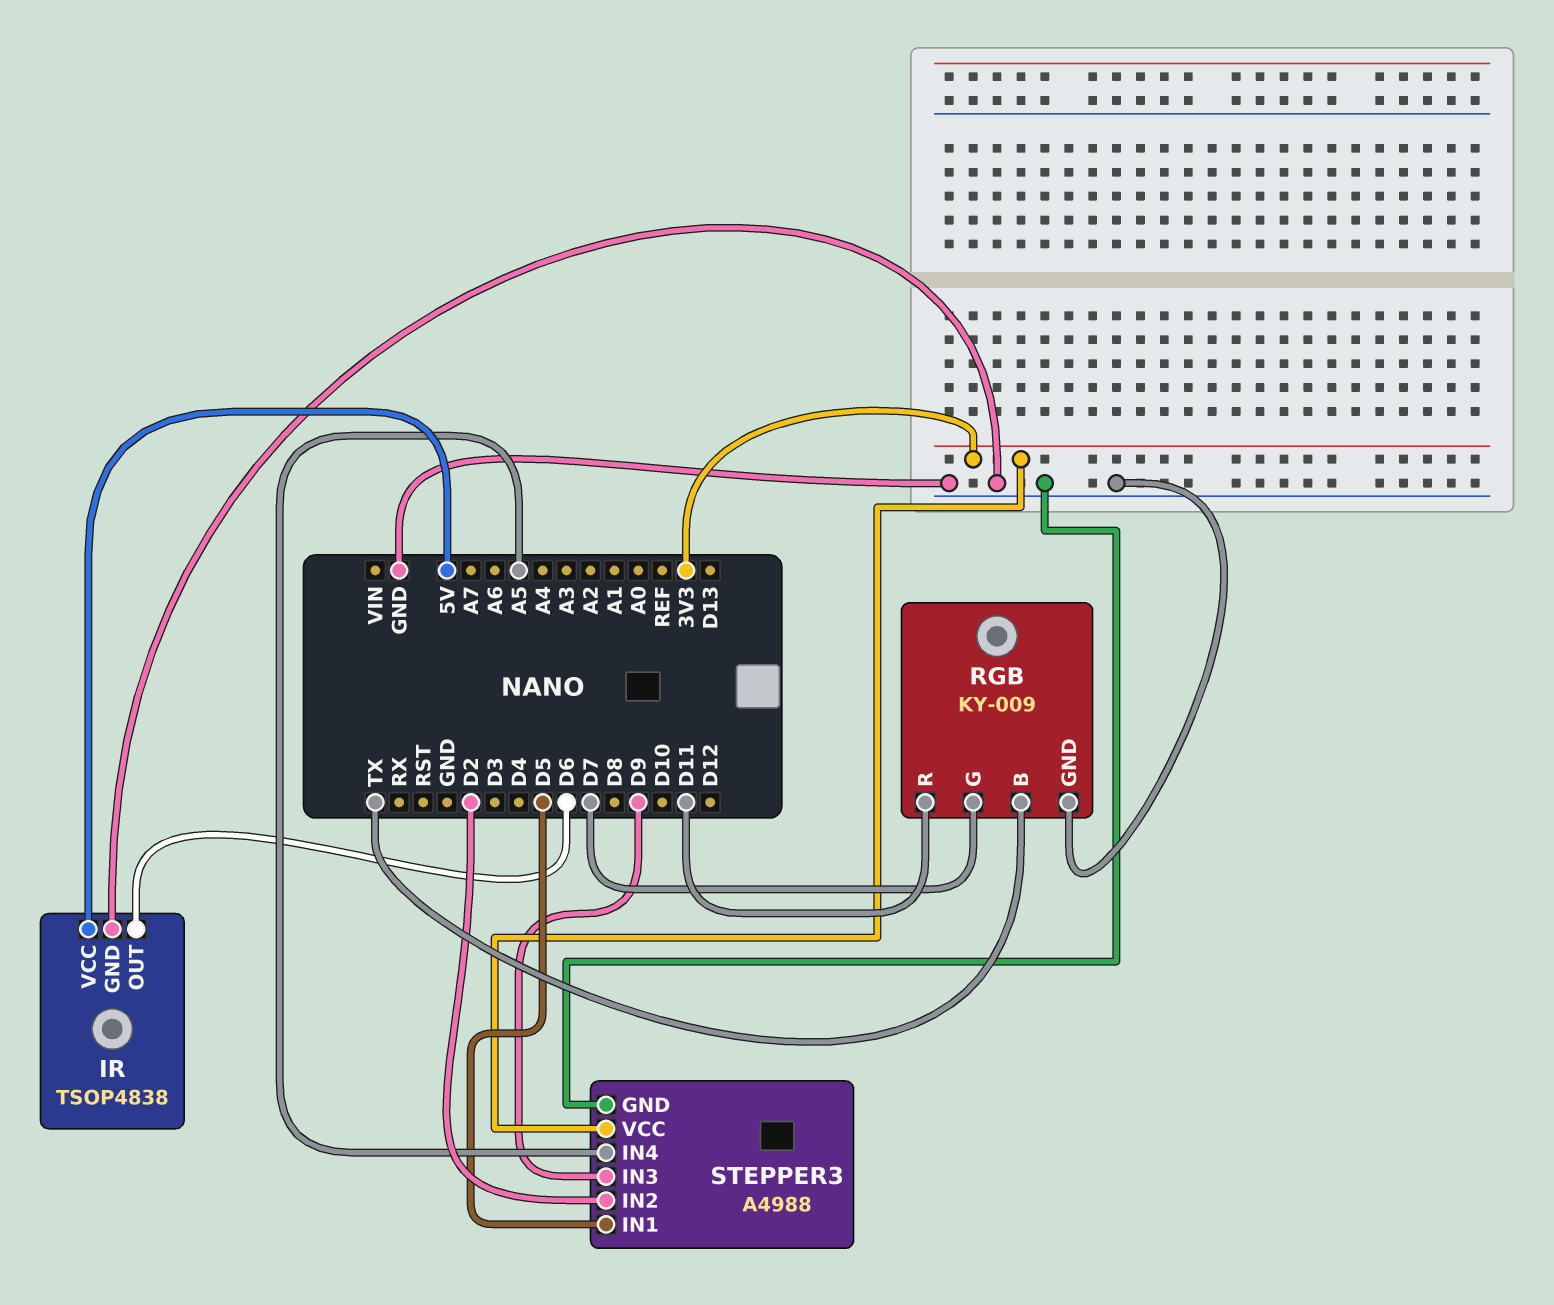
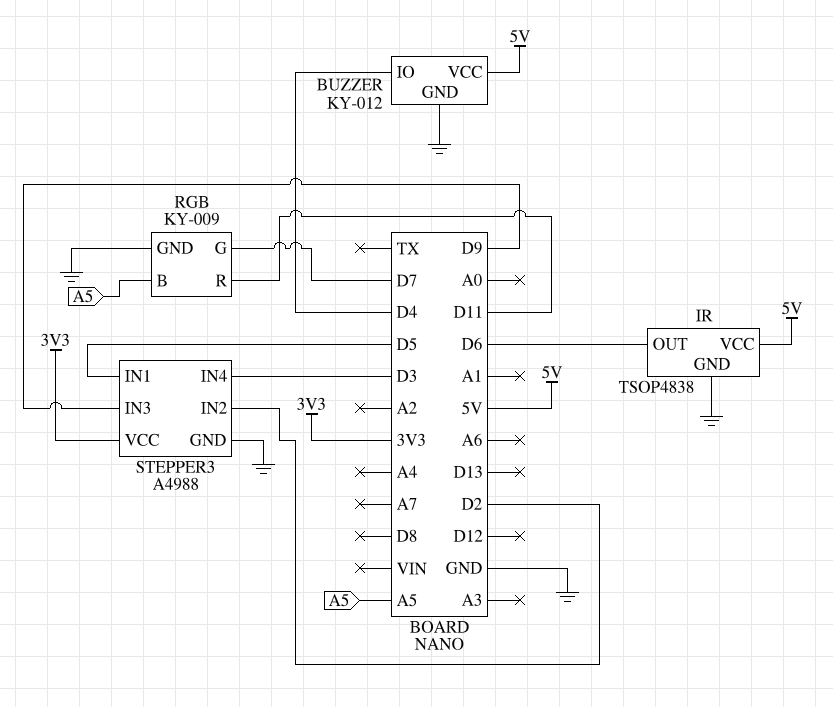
BUZZER: none -> KY-012
BUZZER pin GND: none -> GND
BUZZER pin IO: none -> D4
BUZZER pin VCC: none -> 5V
RGB pin B: TX -> A5
STEPPER3 pin IN4: A5 -> D3

